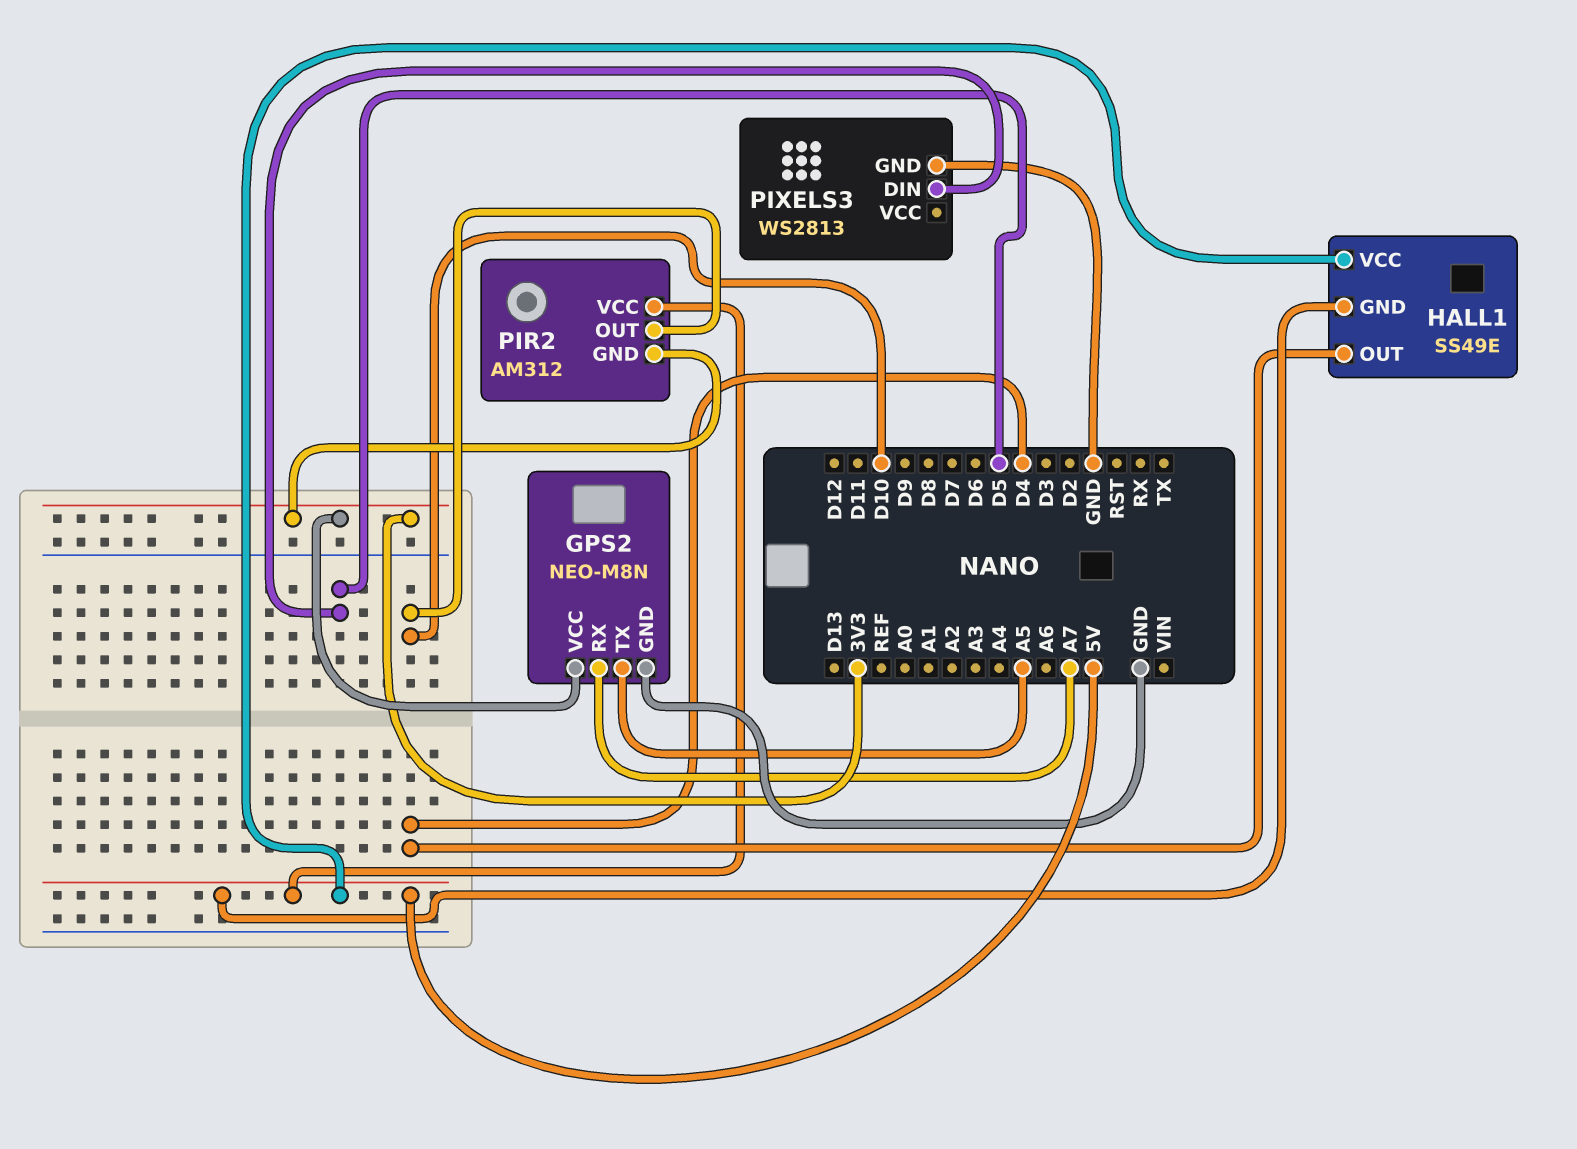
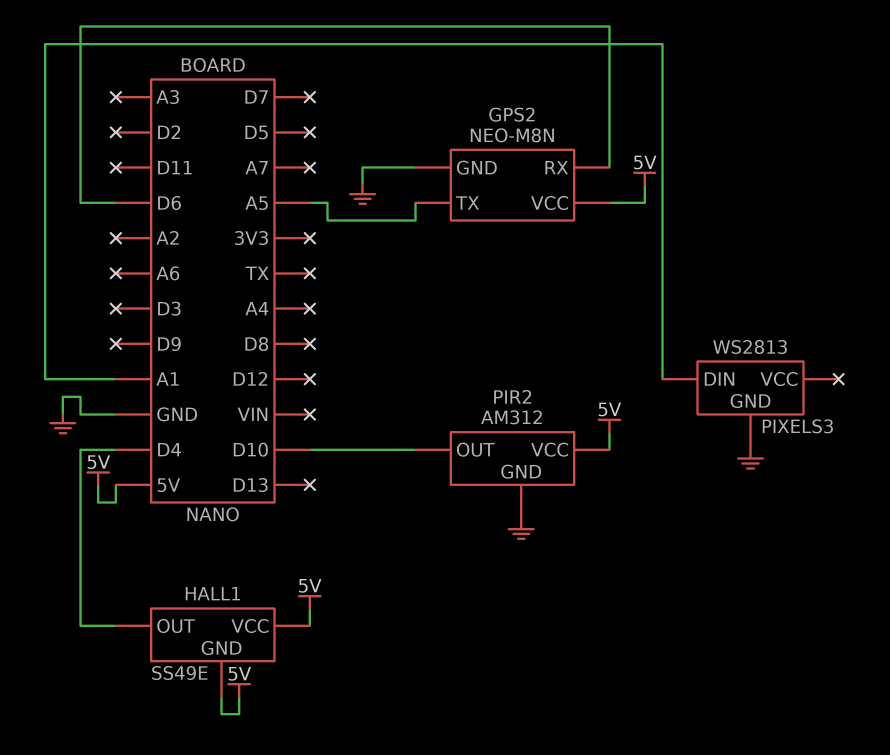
GPS2 pin RX: A7 -> D6
GPS2 pin VCC: 3V3 -> 5V
PIR2 pin GND: 3V3 -> GND
PIXELS3 pin DIN: D5 -> A1

